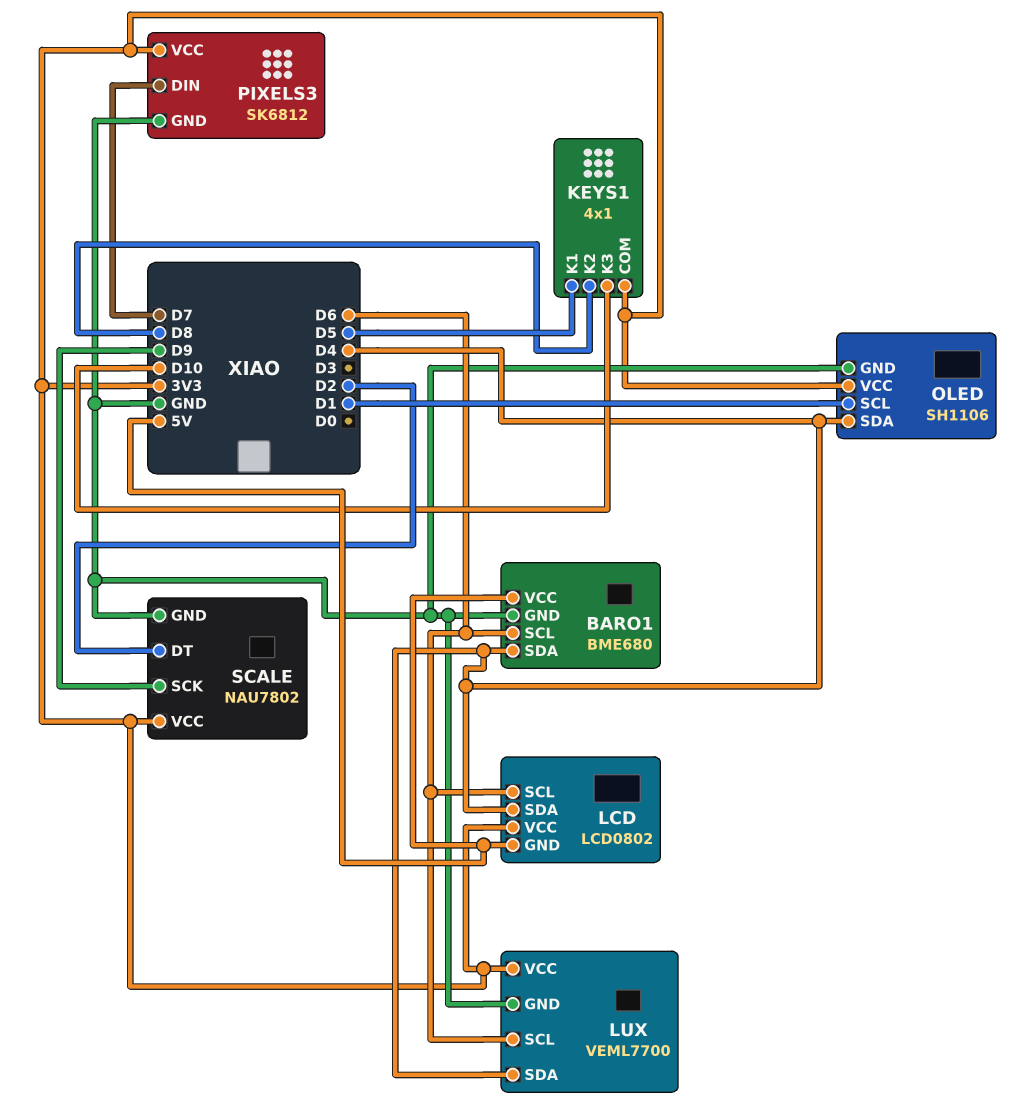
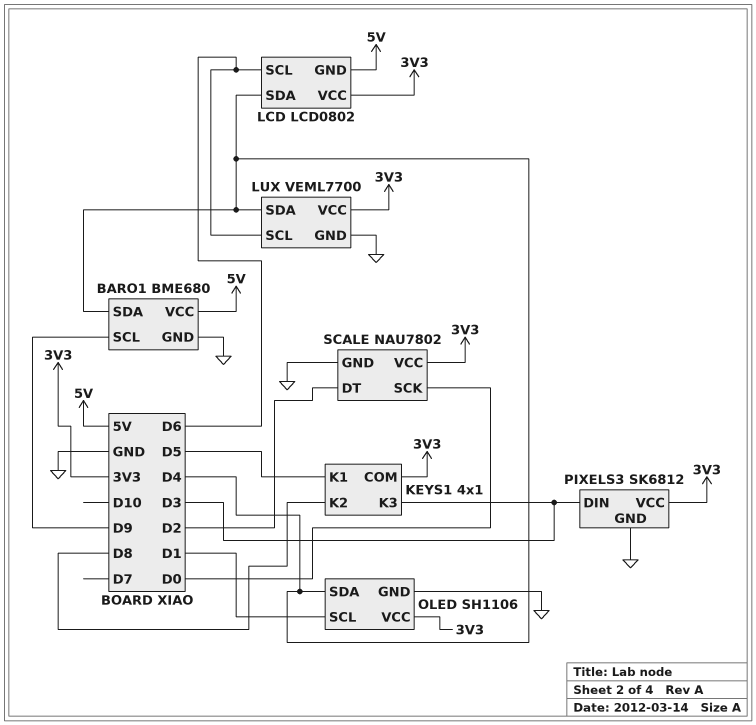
BARO1 pin SCL: D6 -> D9
KEYS1 pin K3: D10 -> D3
PIXELS3 pin DIN: D7 -> D3
SCALE pin SCK: D9 -> D0

